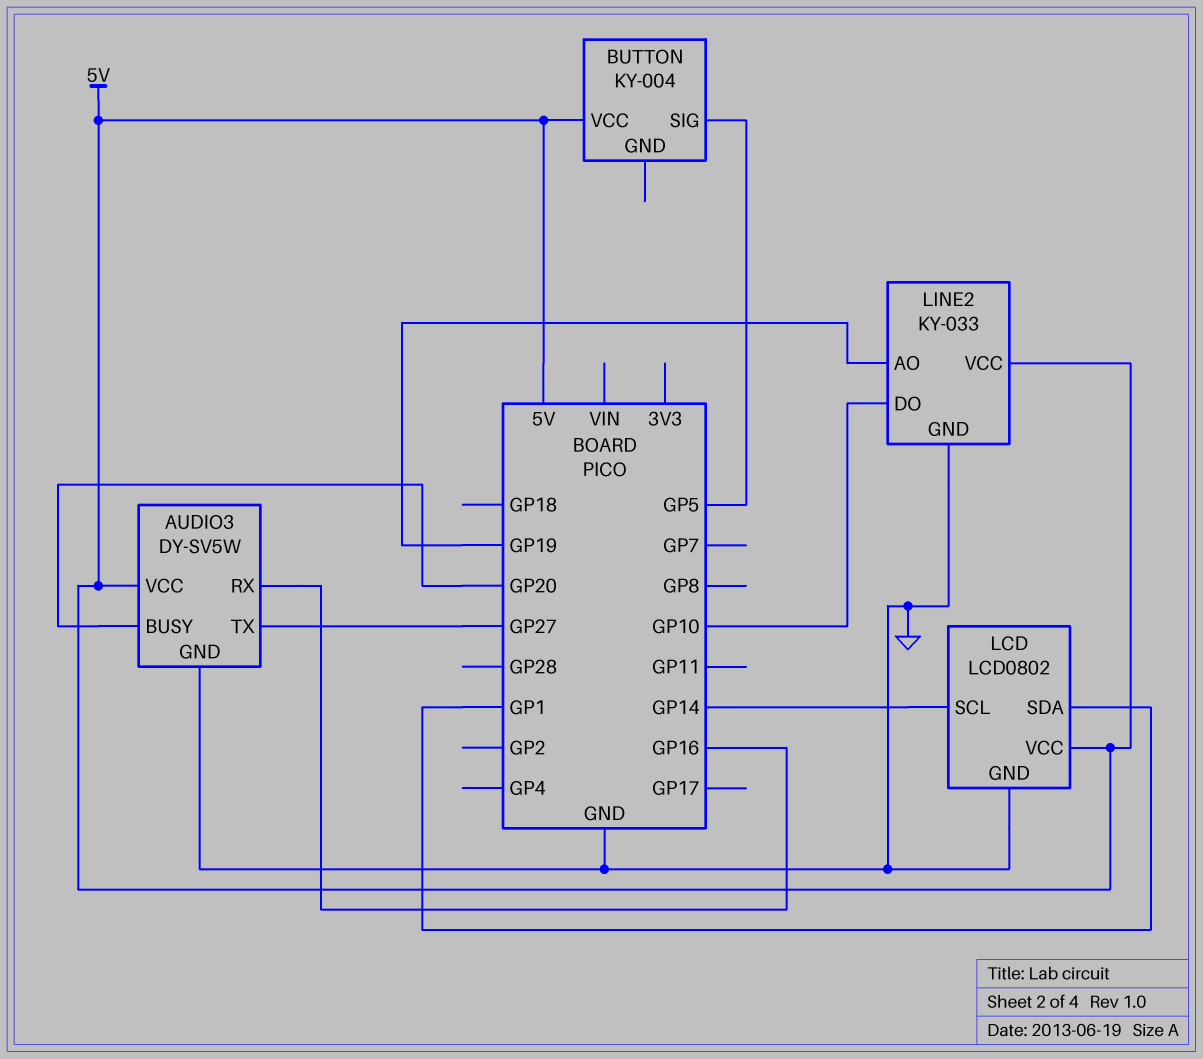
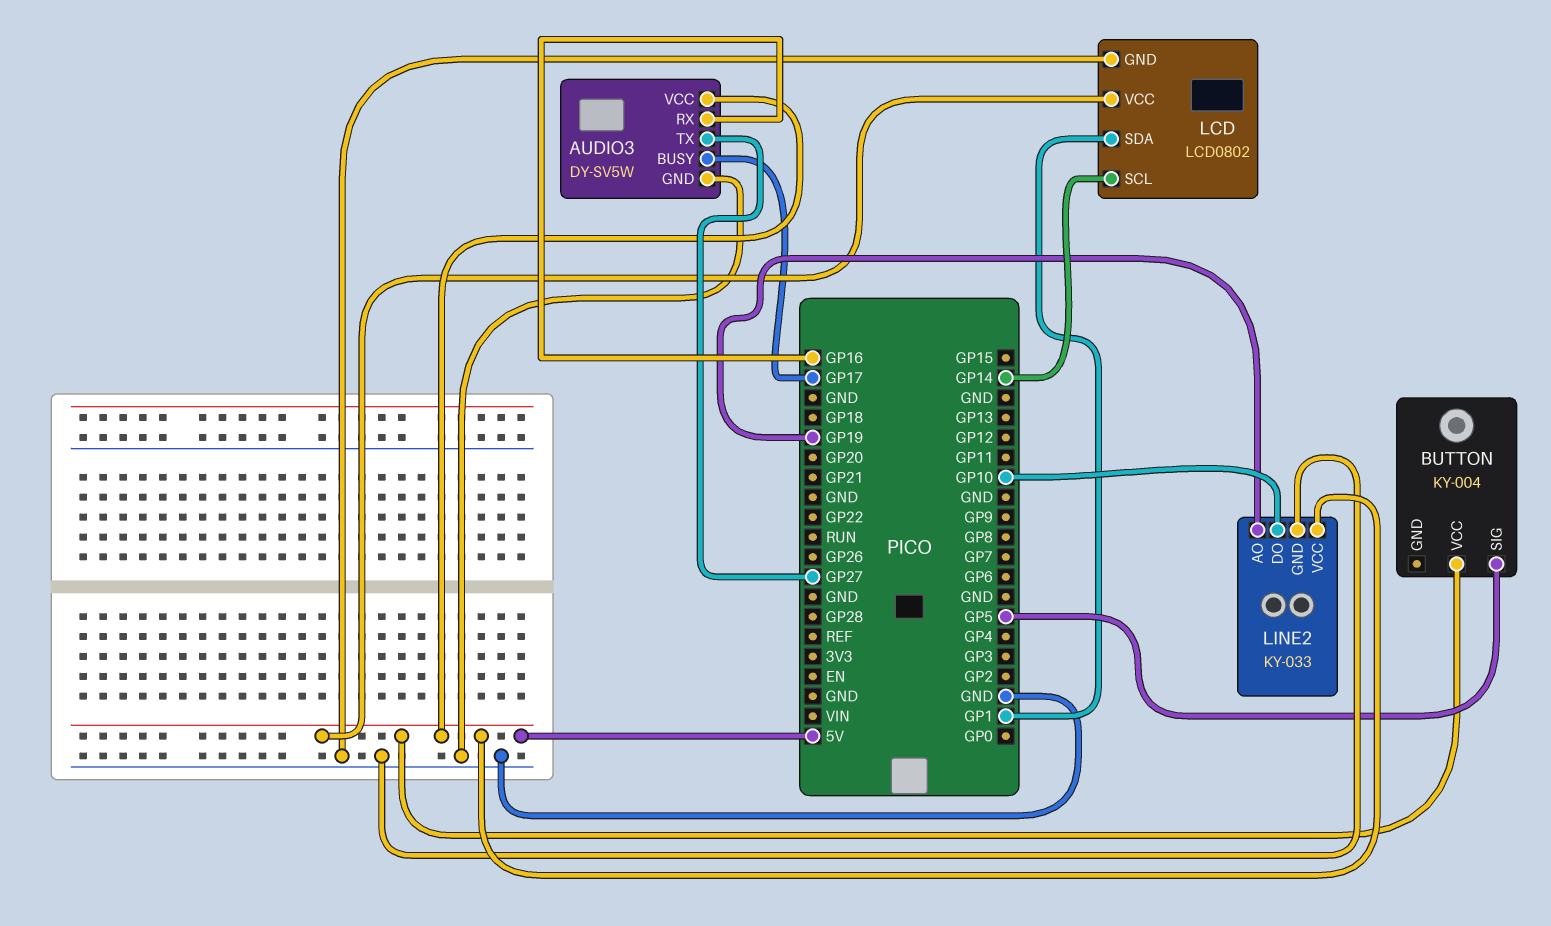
AUDIO3 pin BUSY: GP20 -> GP17

